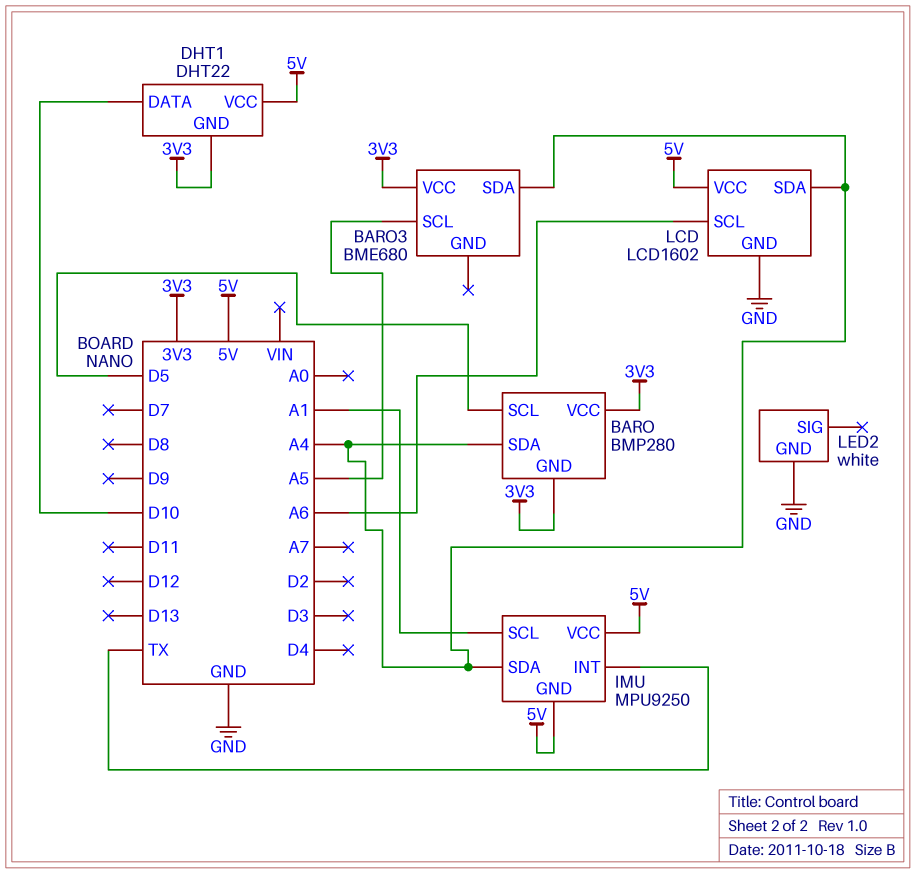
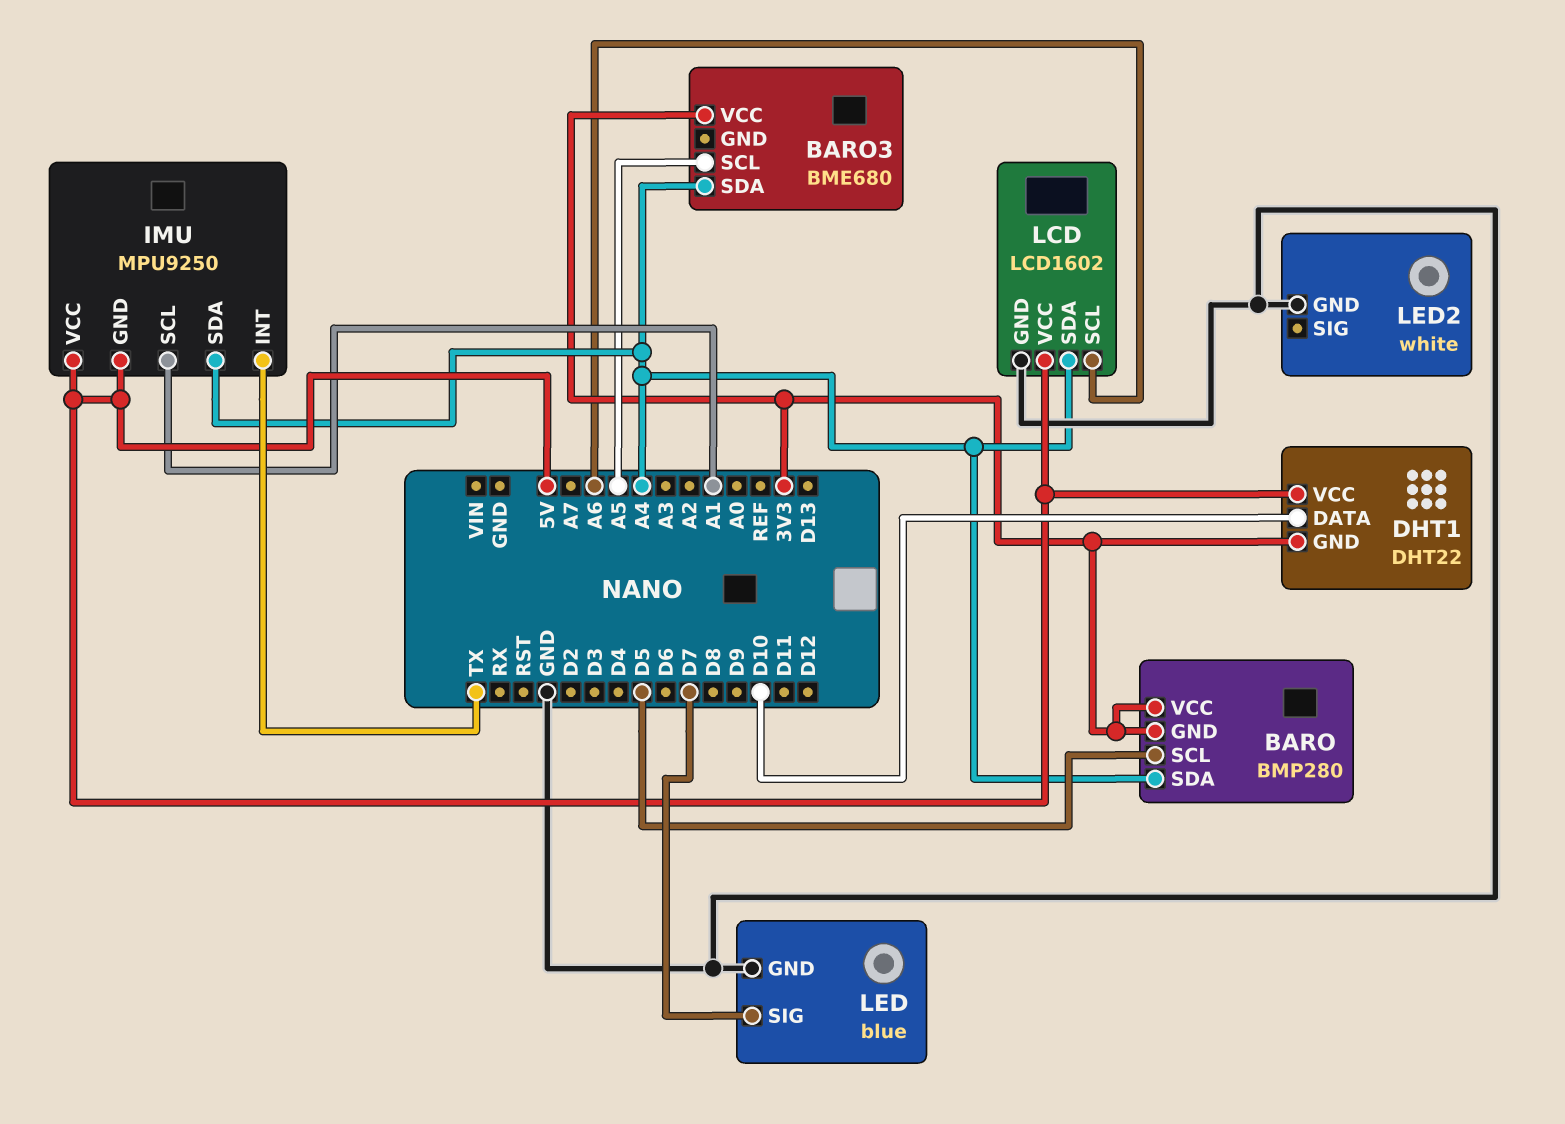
LED: none -> blue
LED pin GND: none -> GND
LED pin SIG: none -> D7

